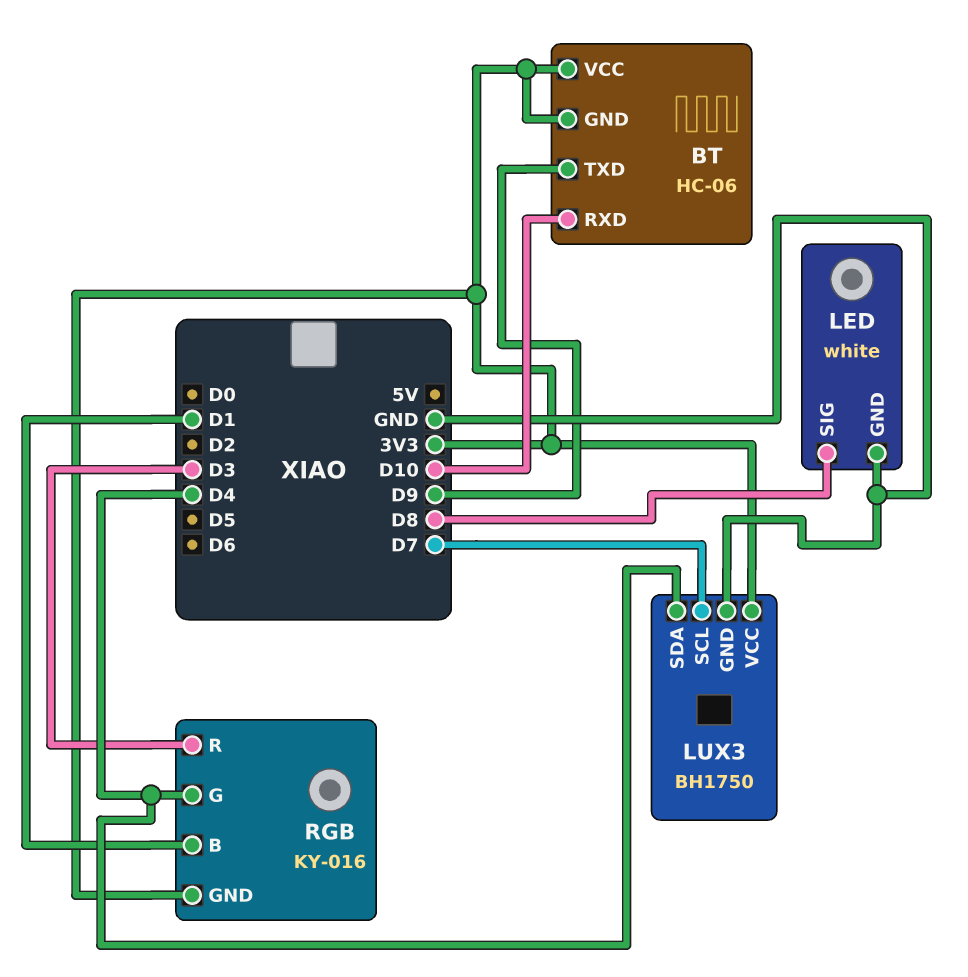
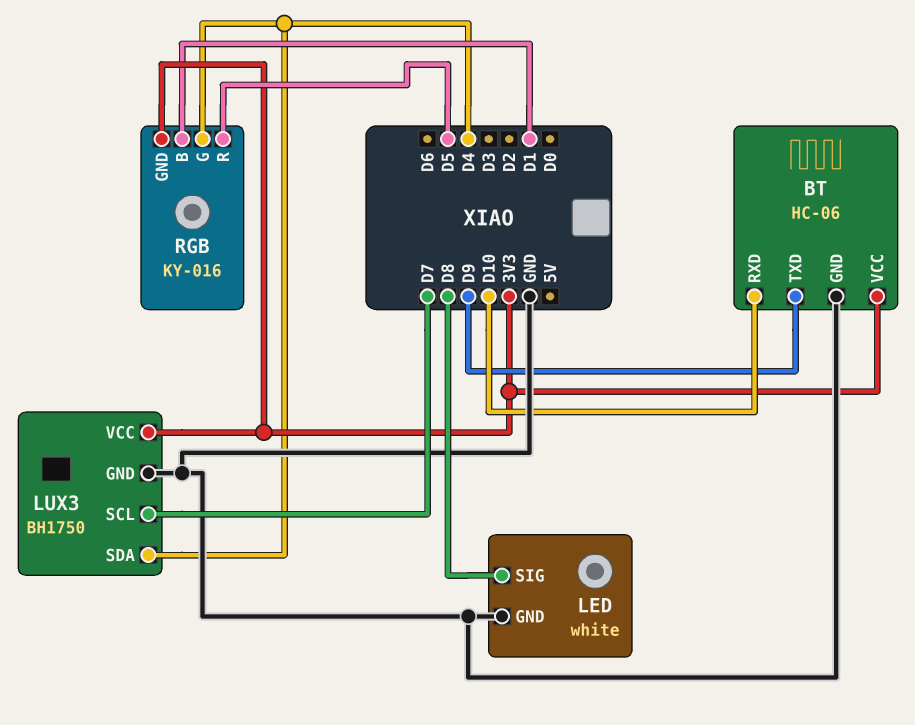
BT pin GND: 3V3 -> GND
RGB pin R: D3 -> D5

